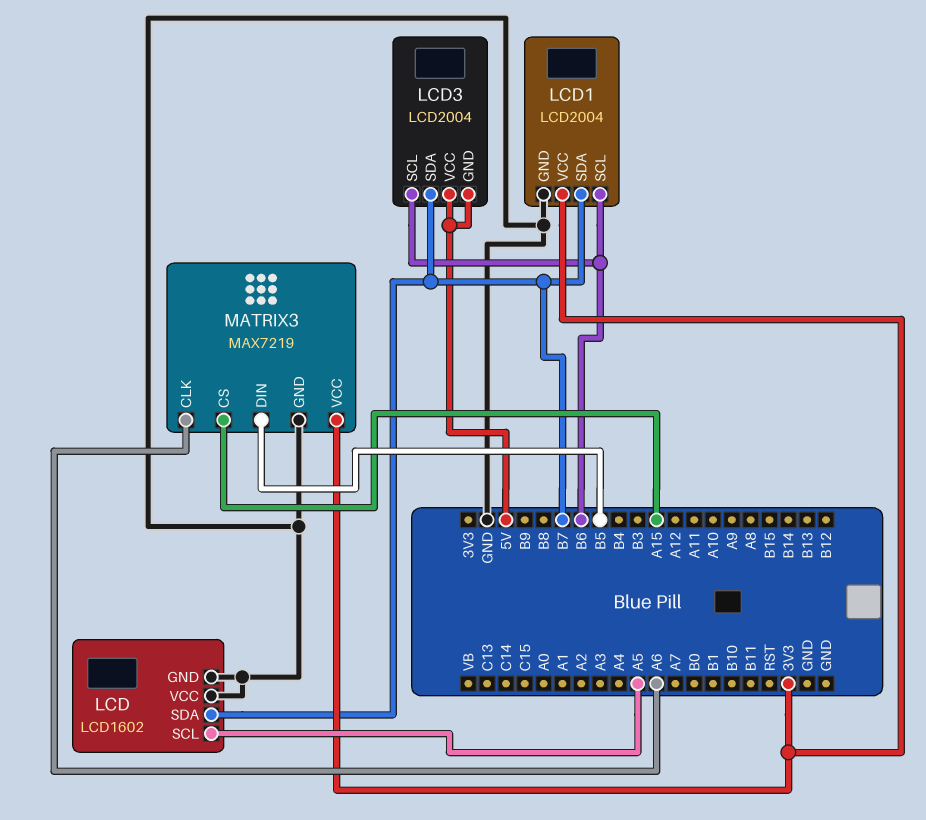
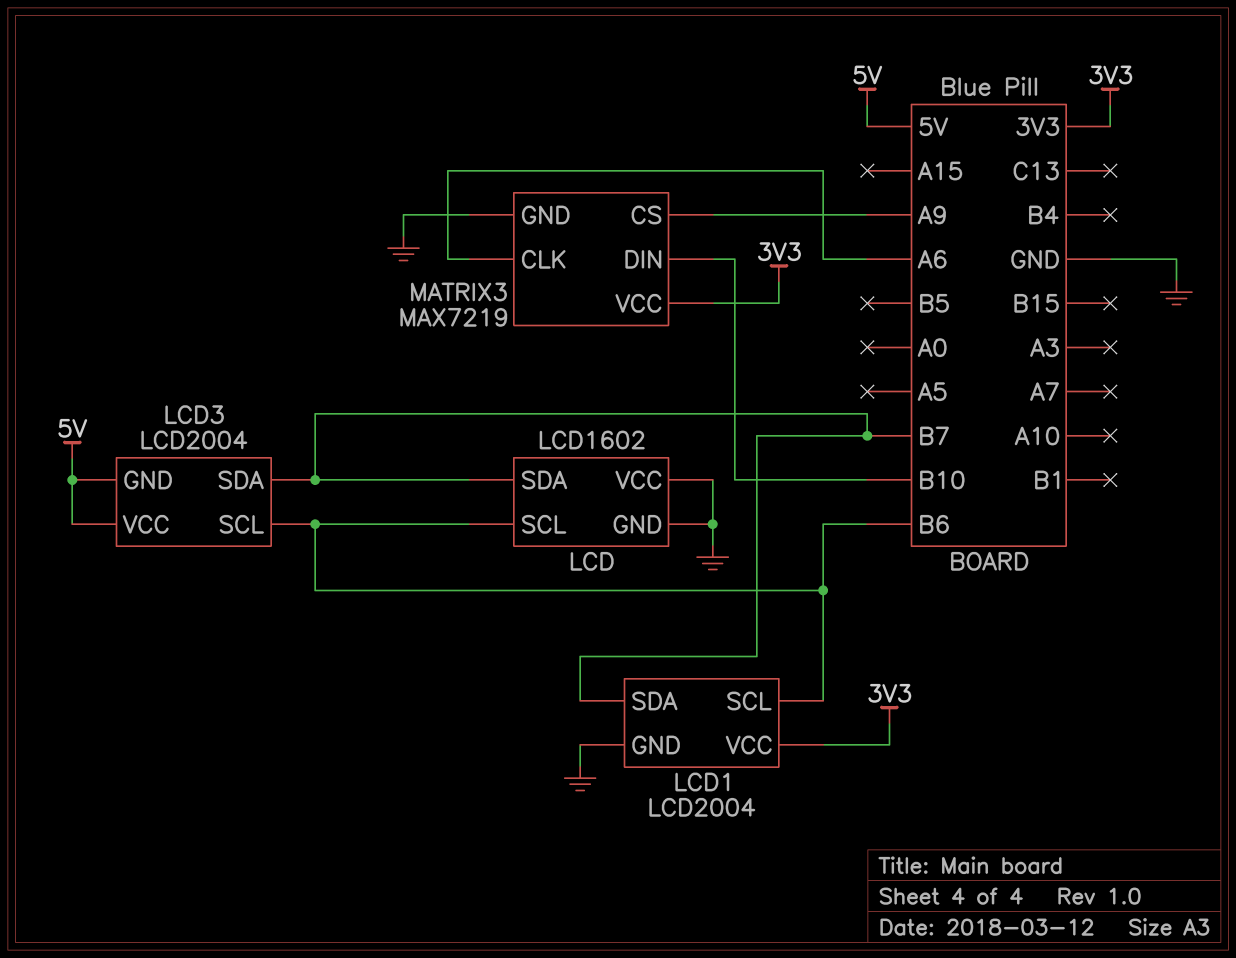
LCD pin SCL: A5 -> B6
MATRIX3 pin CS: A15 -> A9
MATRIX3 pin DIN: B5 -> B10

